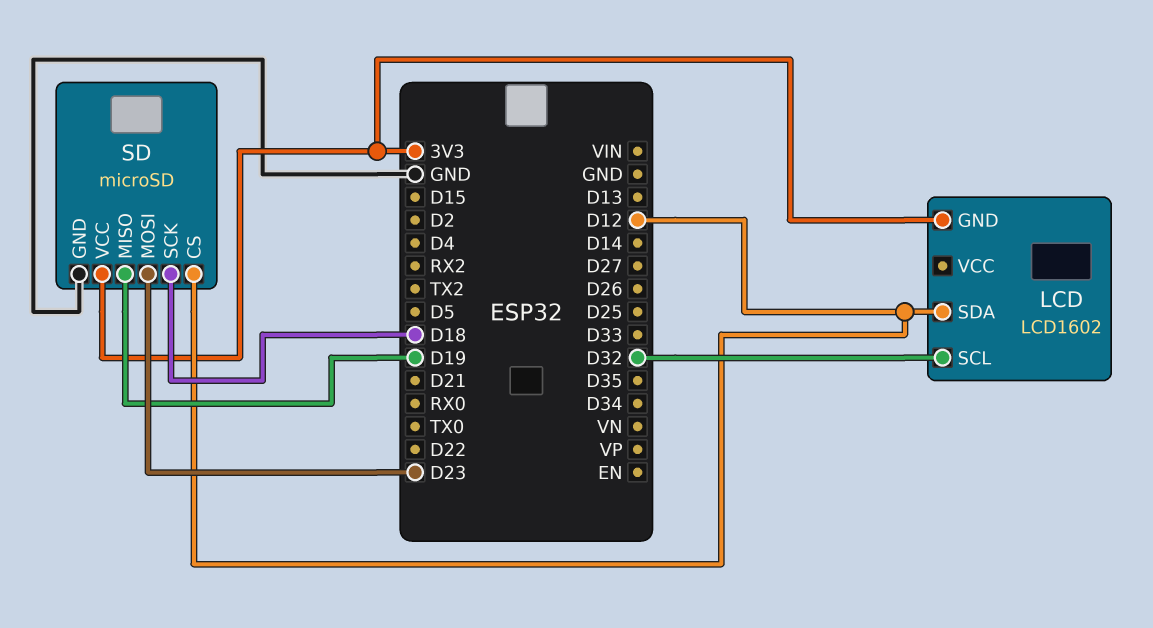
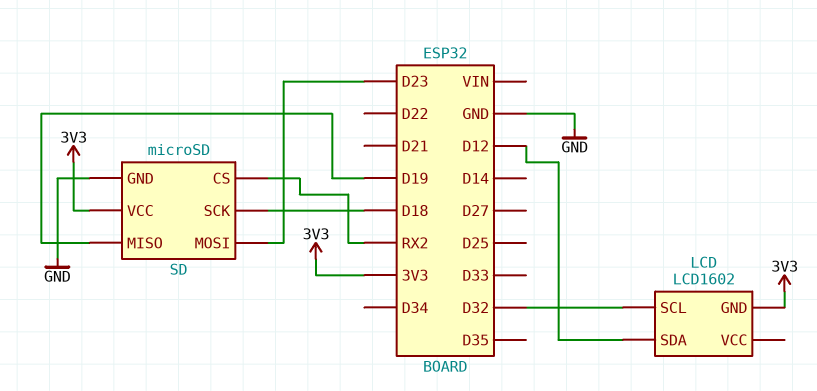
SD pin CS: D12 -> RX2

